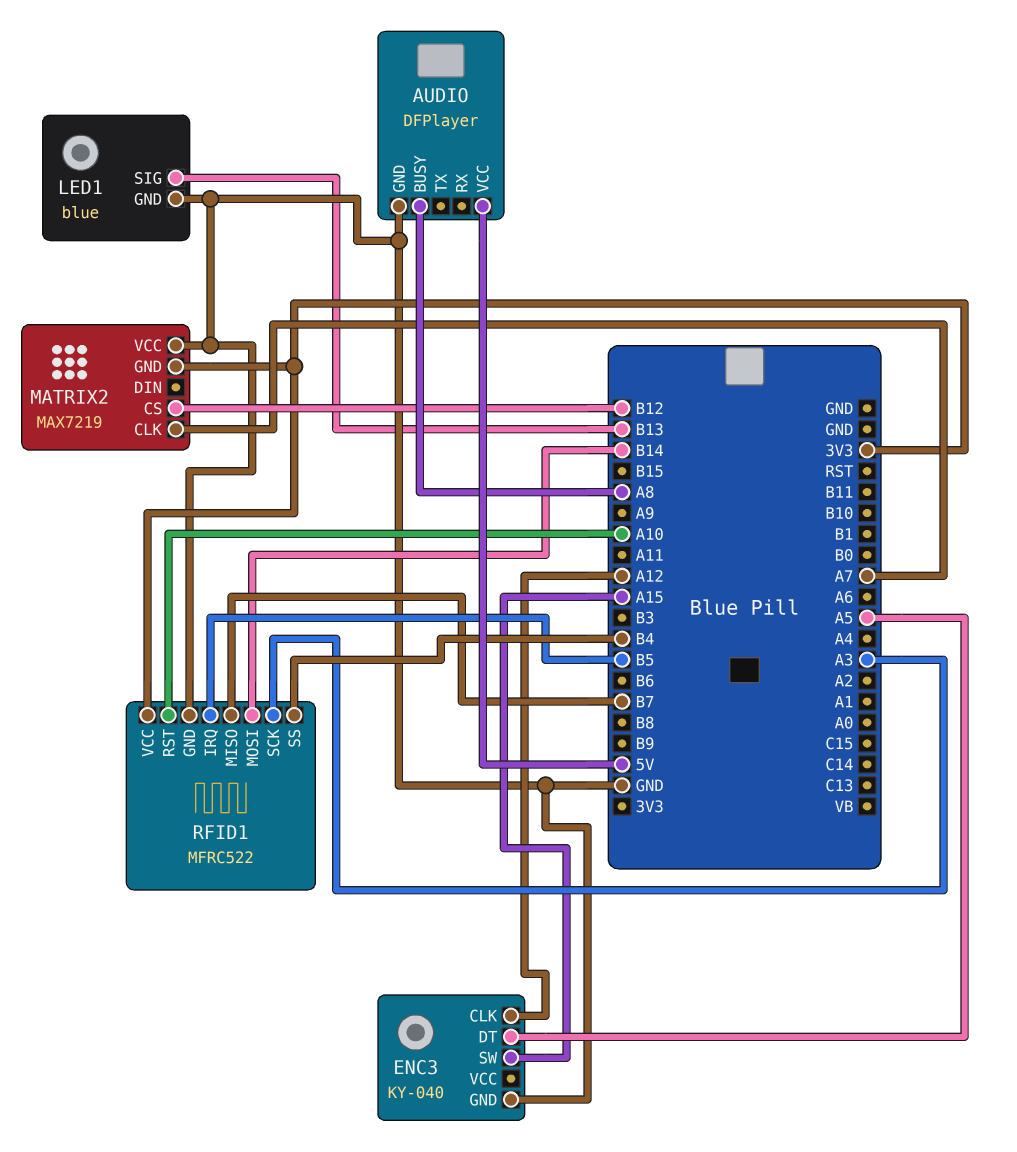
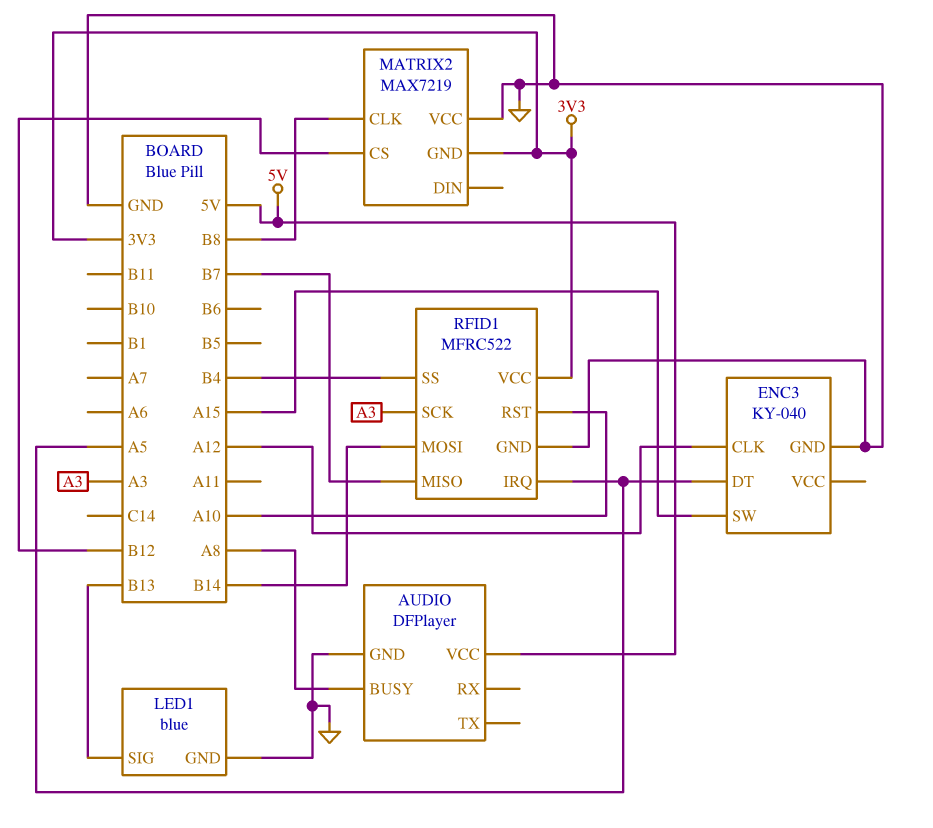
MATRIX2 pin CLK: A7 -> B8
RFID1 pin IRQ: B5 -> A5

